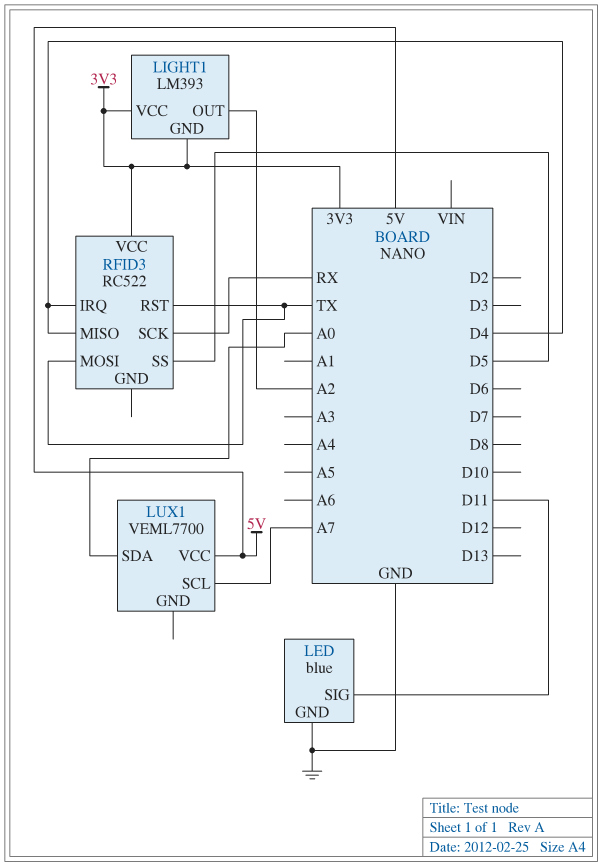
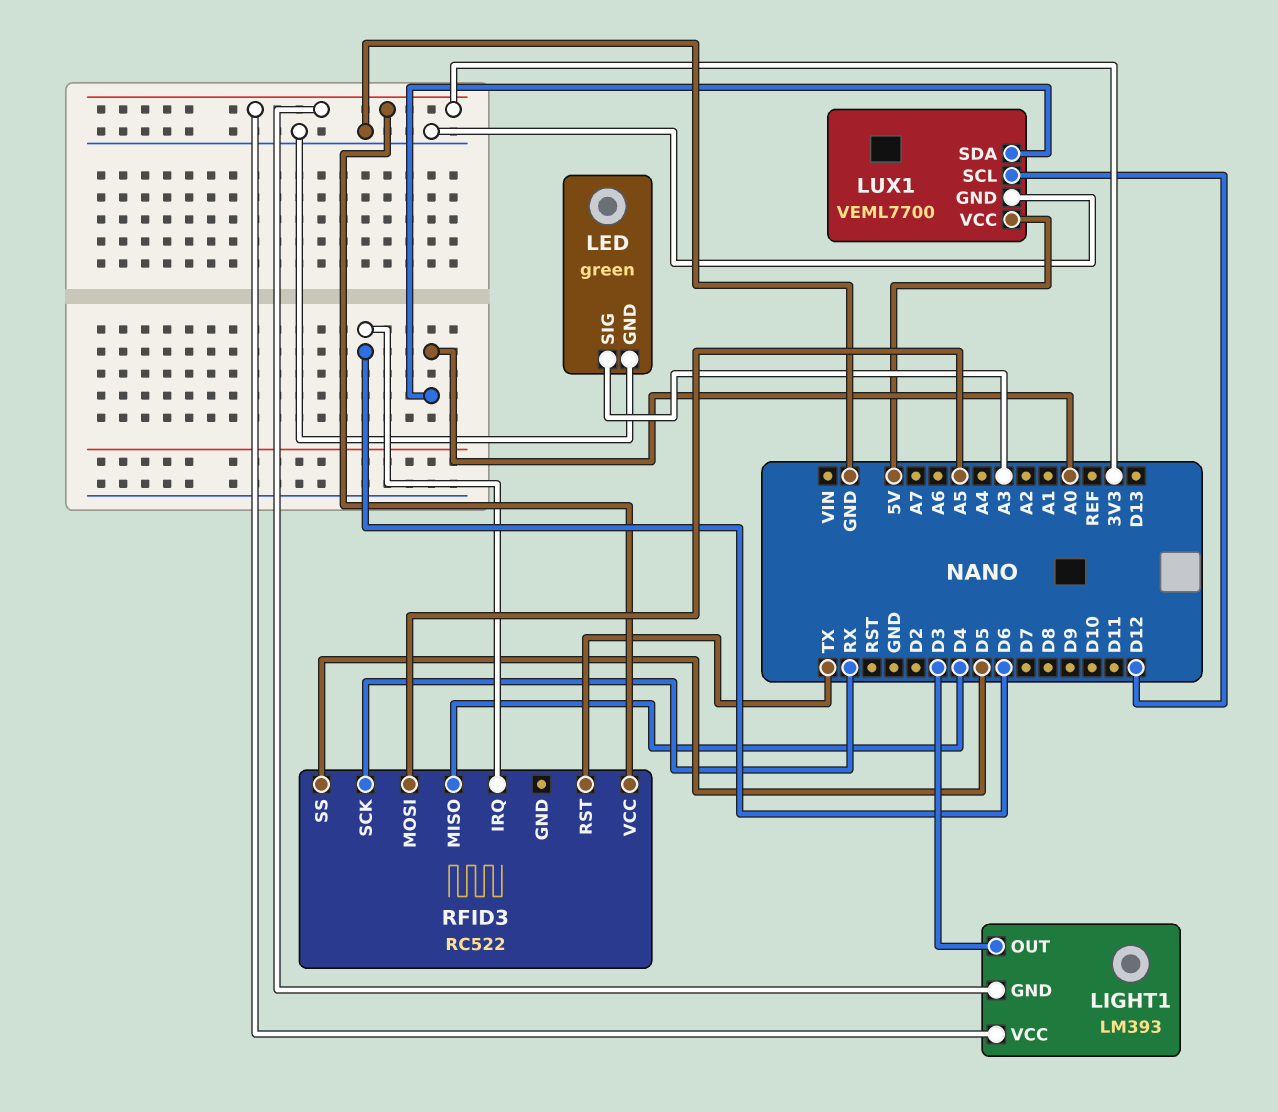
LED: blue -> green
LED pin SIG: D11 -> A3
LIGHT1 pin OUT: A2 -> D3
LUX1 pin GND: none -> GND
LUX1 pin SCL: A7 -> D12
RFID3 pin IRQ: D4 -> D6
RFID3 pin MOSI: TX -> A5

